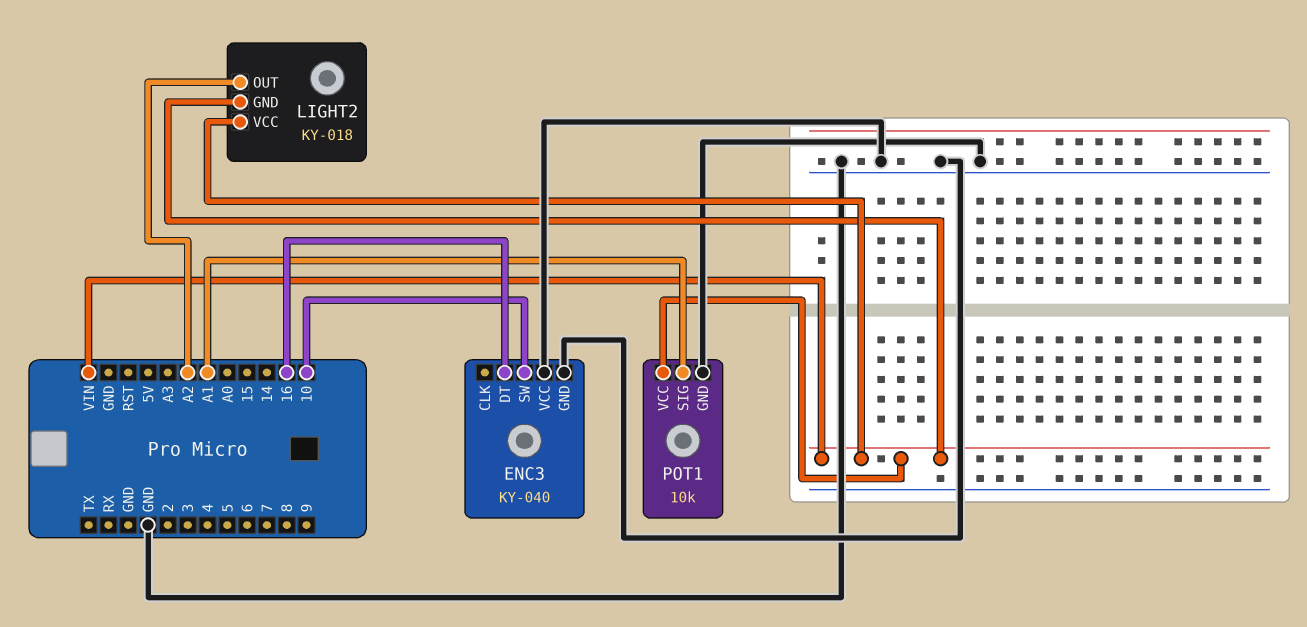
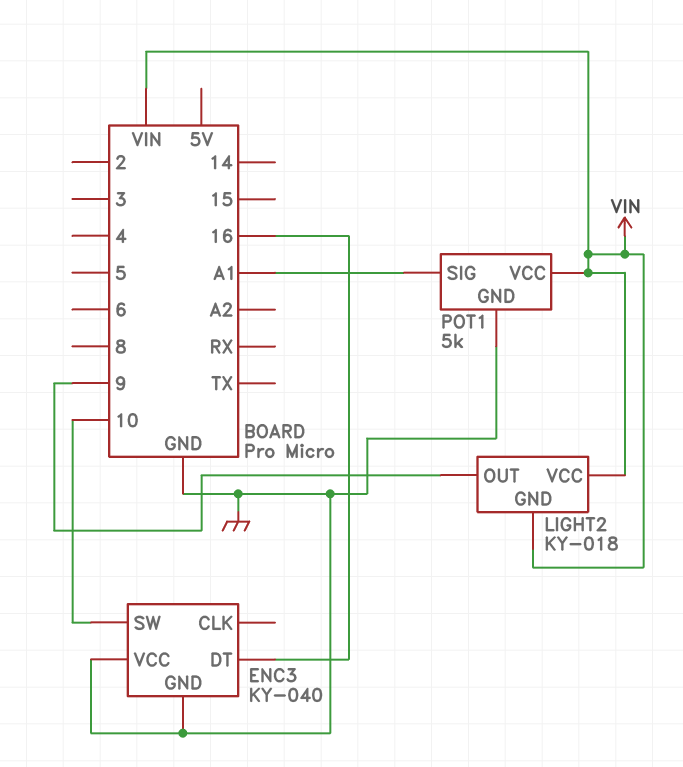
LIGHT2 pin OUT: A2 -> 9
POT1: 10k -> 5k

